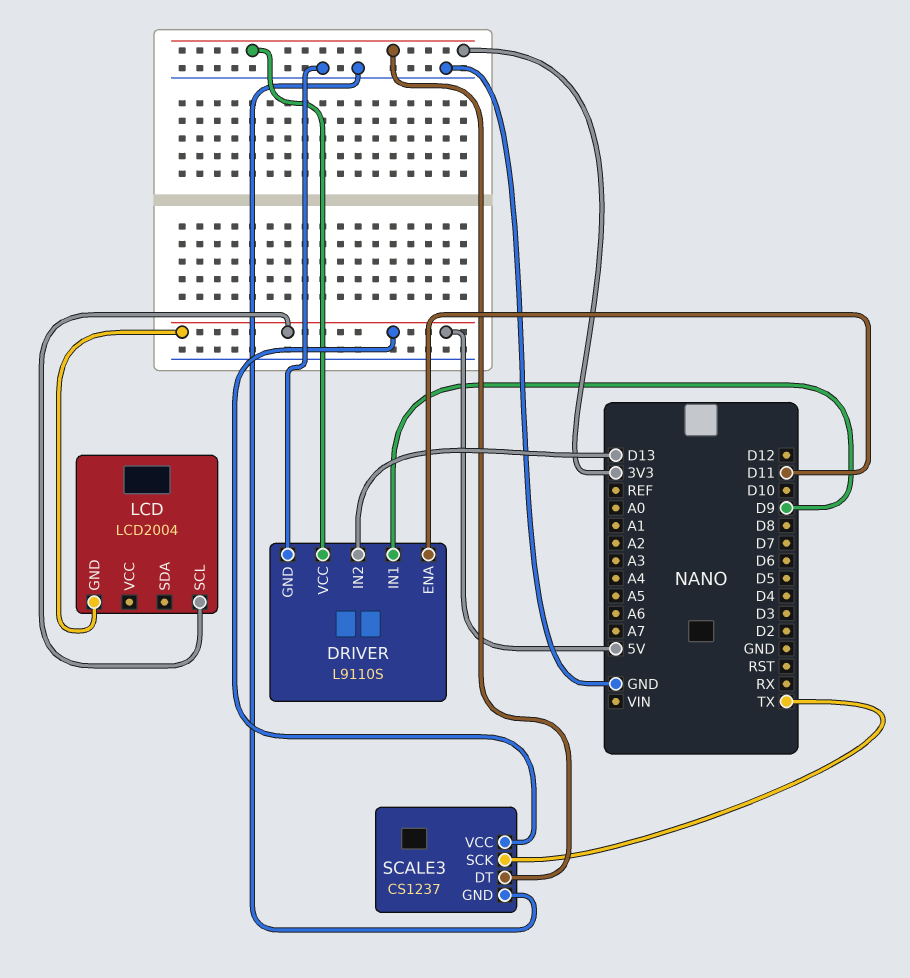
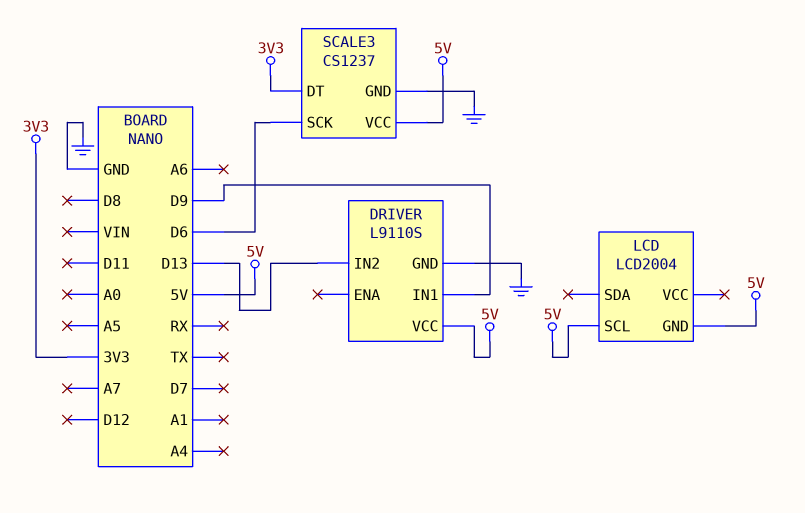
DRIVER pin ENA: D11 -> none
DRIVER pin VCC: 3V3 -> 5V
SCALE3 pin SCK: TX -> D6

